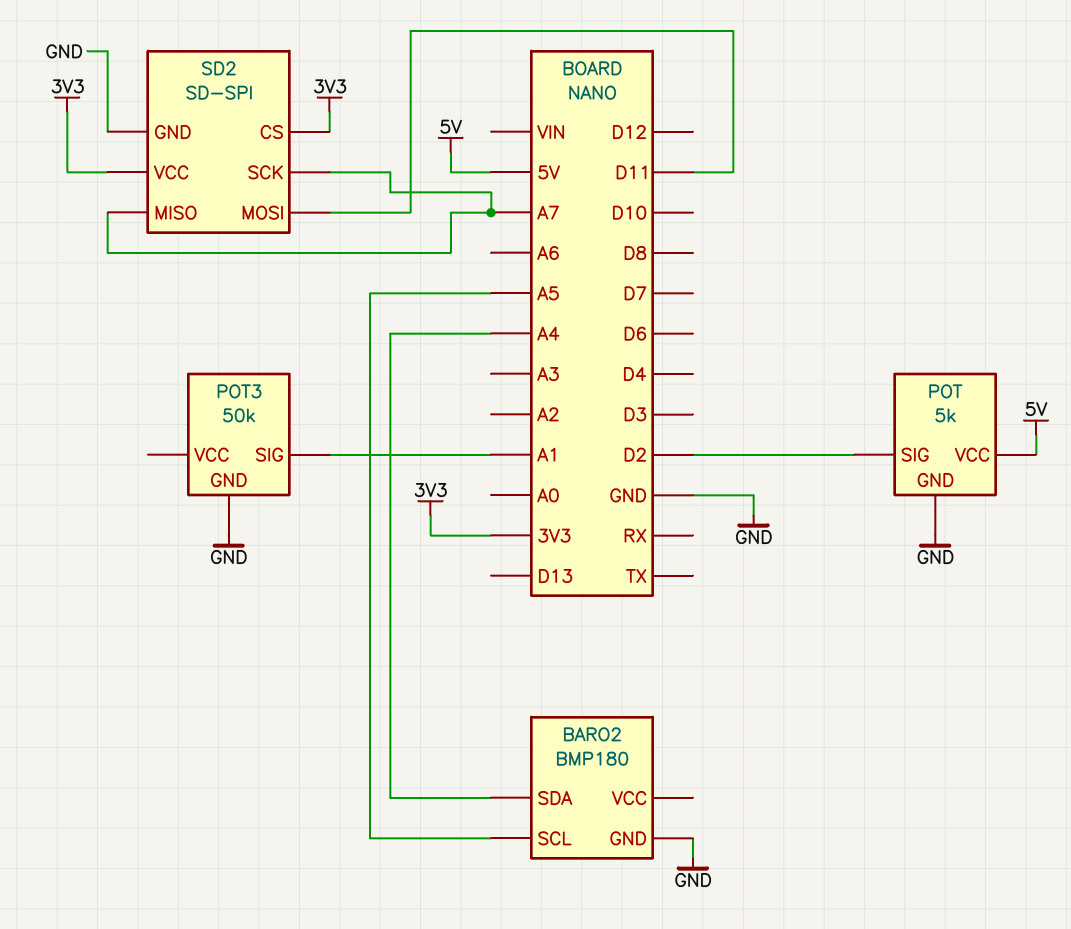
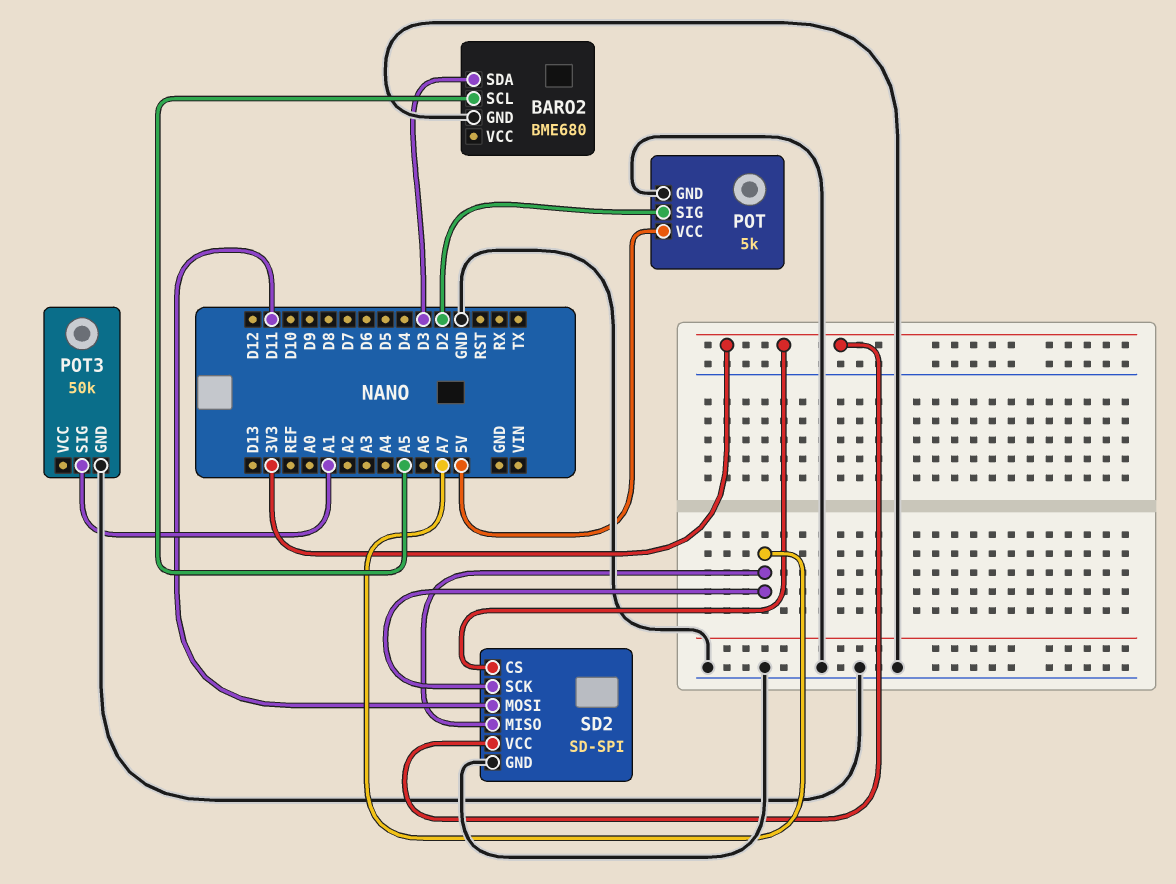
BARO2: BMP180 -> BME680
BARO2 pin SDA: A4 -> D3

